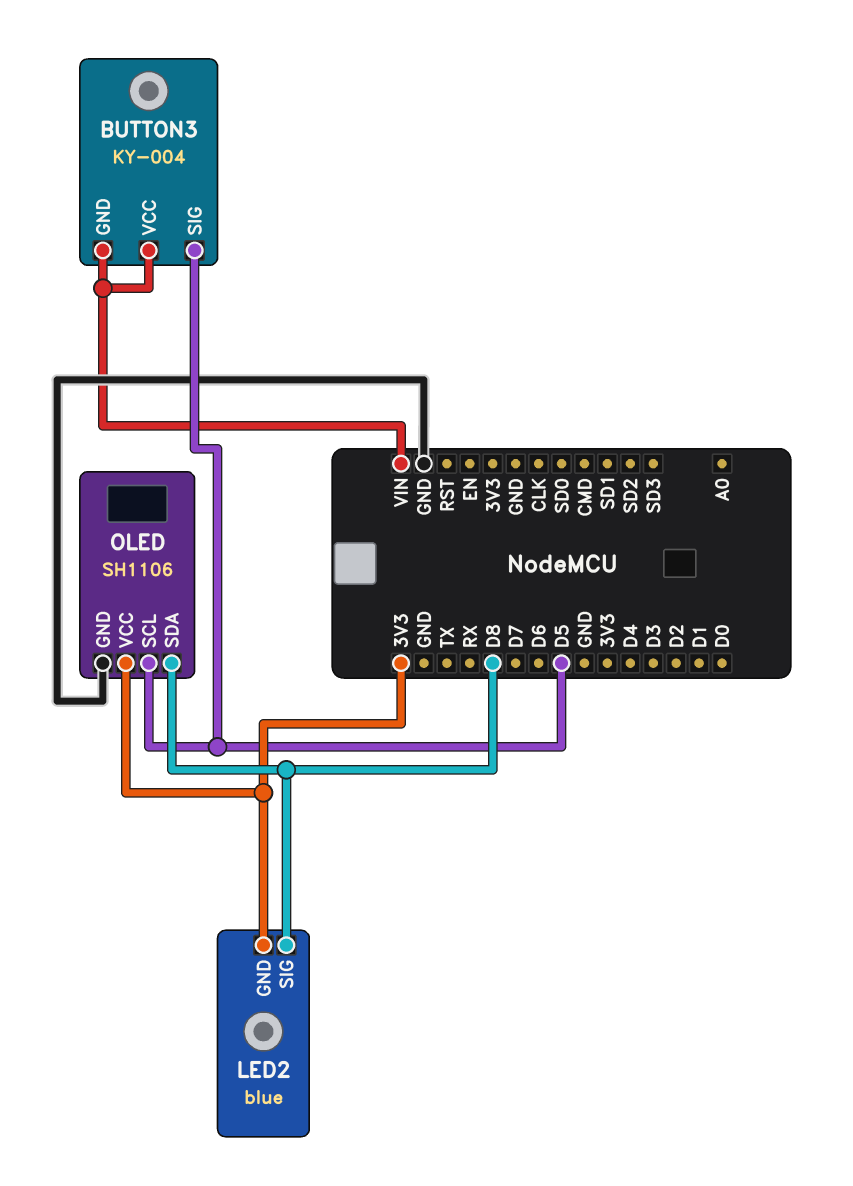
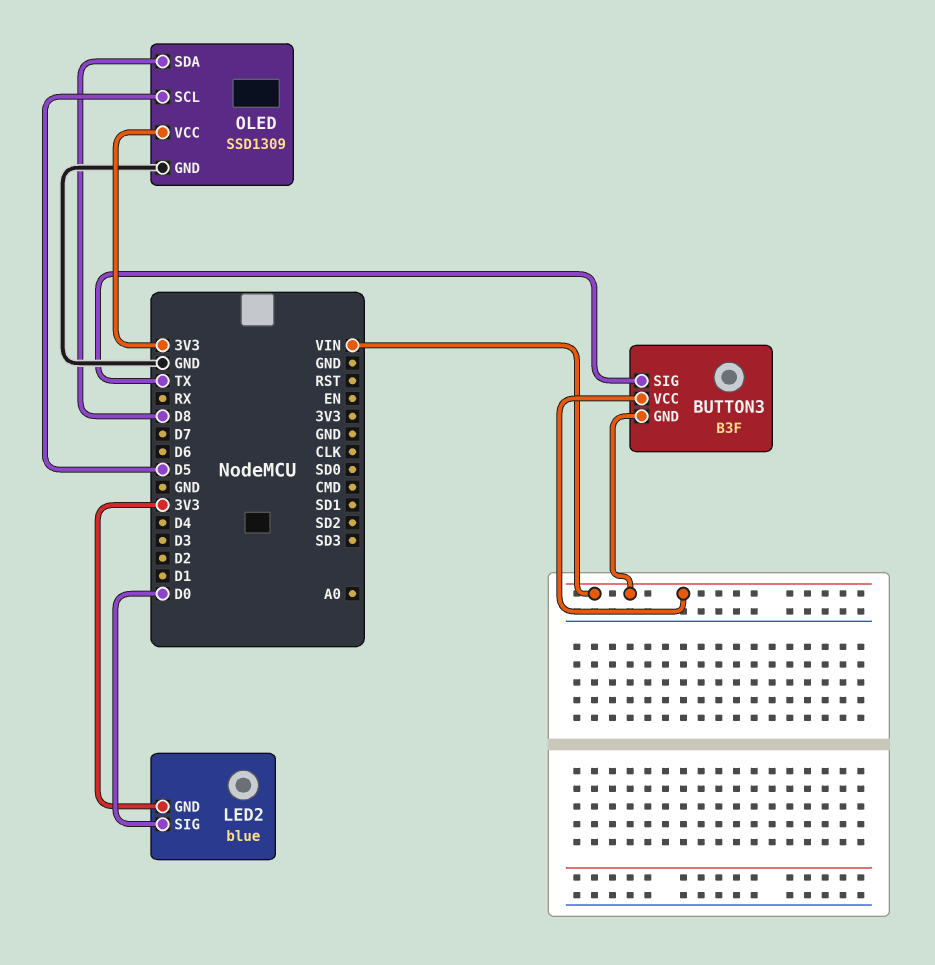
BUTTON3: KY-004 -> B3F
BUTTON3 pin SIG: D5 -> TX
LED2 pin SIG: D8 -> D0
OLED: SH1106 -> SSD1309

